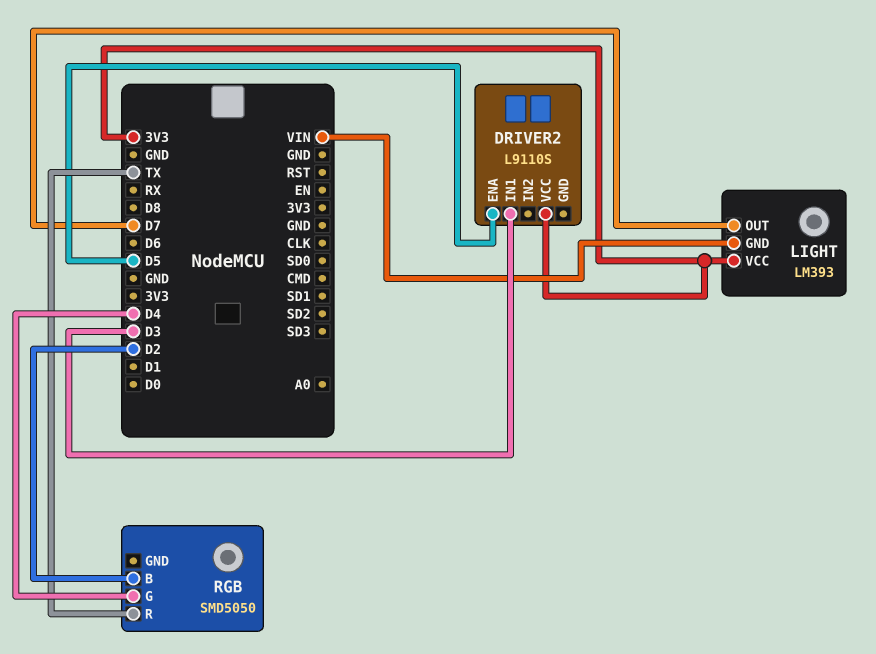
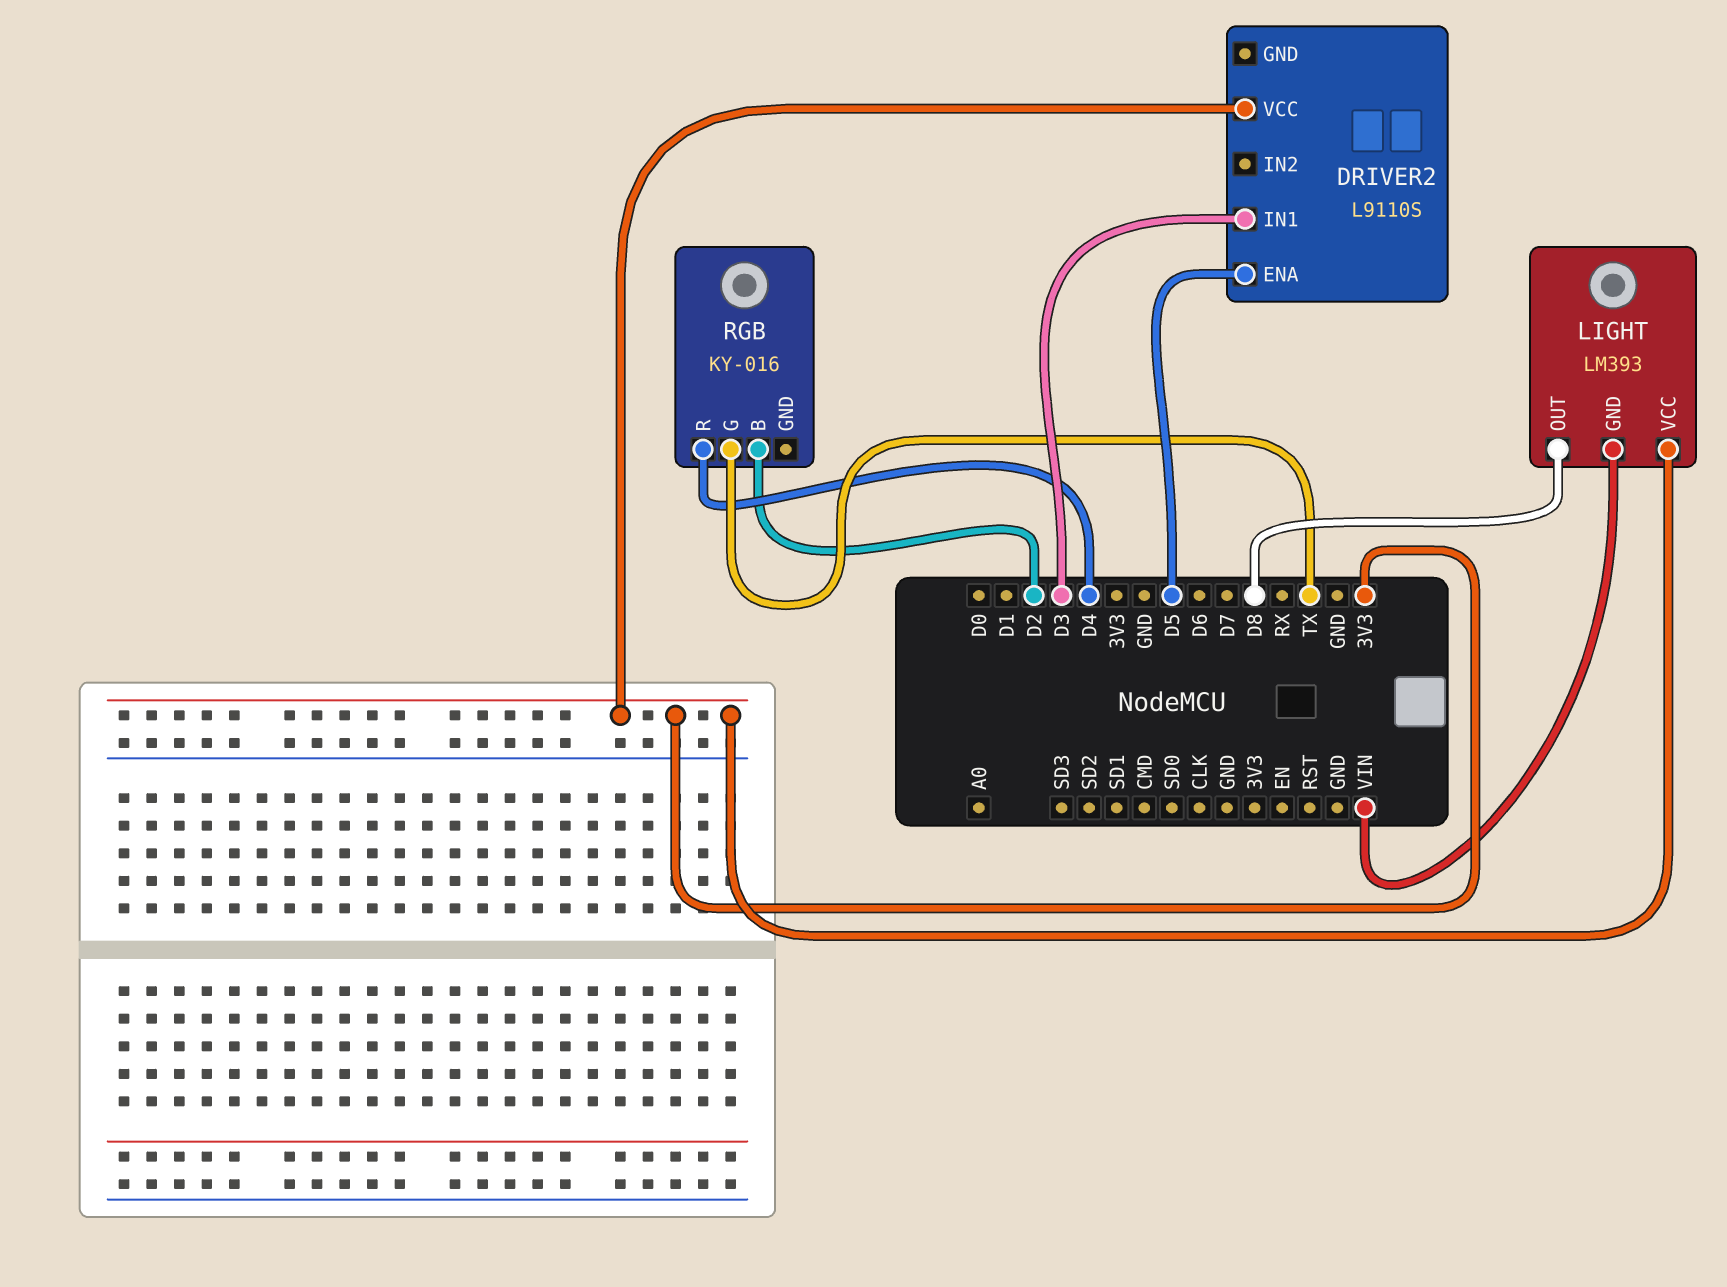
LIGHT pin OUT: D7 -> D8
RGB: SMD5050 -> KY-016
RGB pin G: D4 -> TX
RGB pin R: TX -> D4

